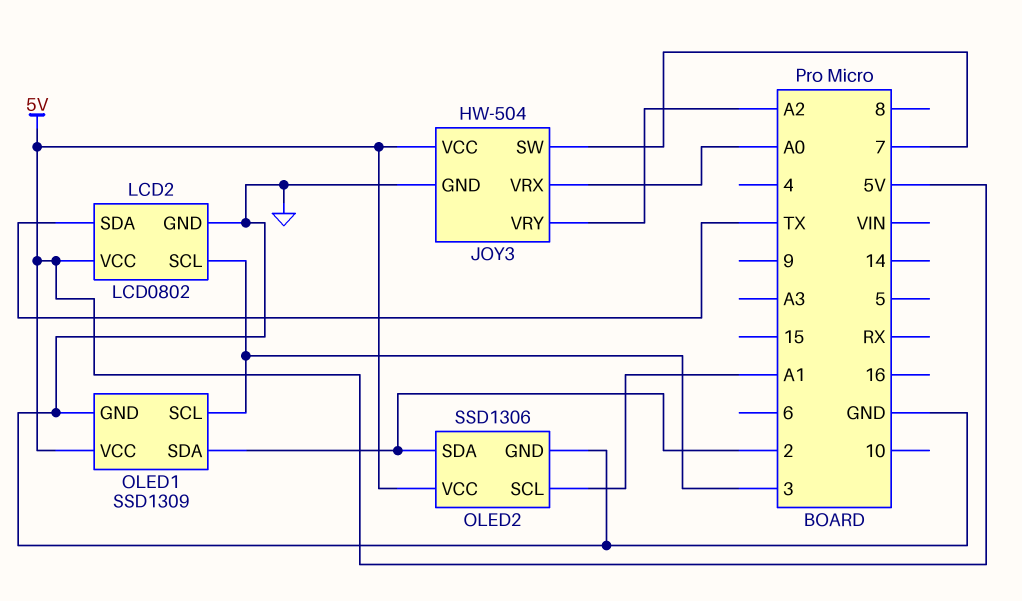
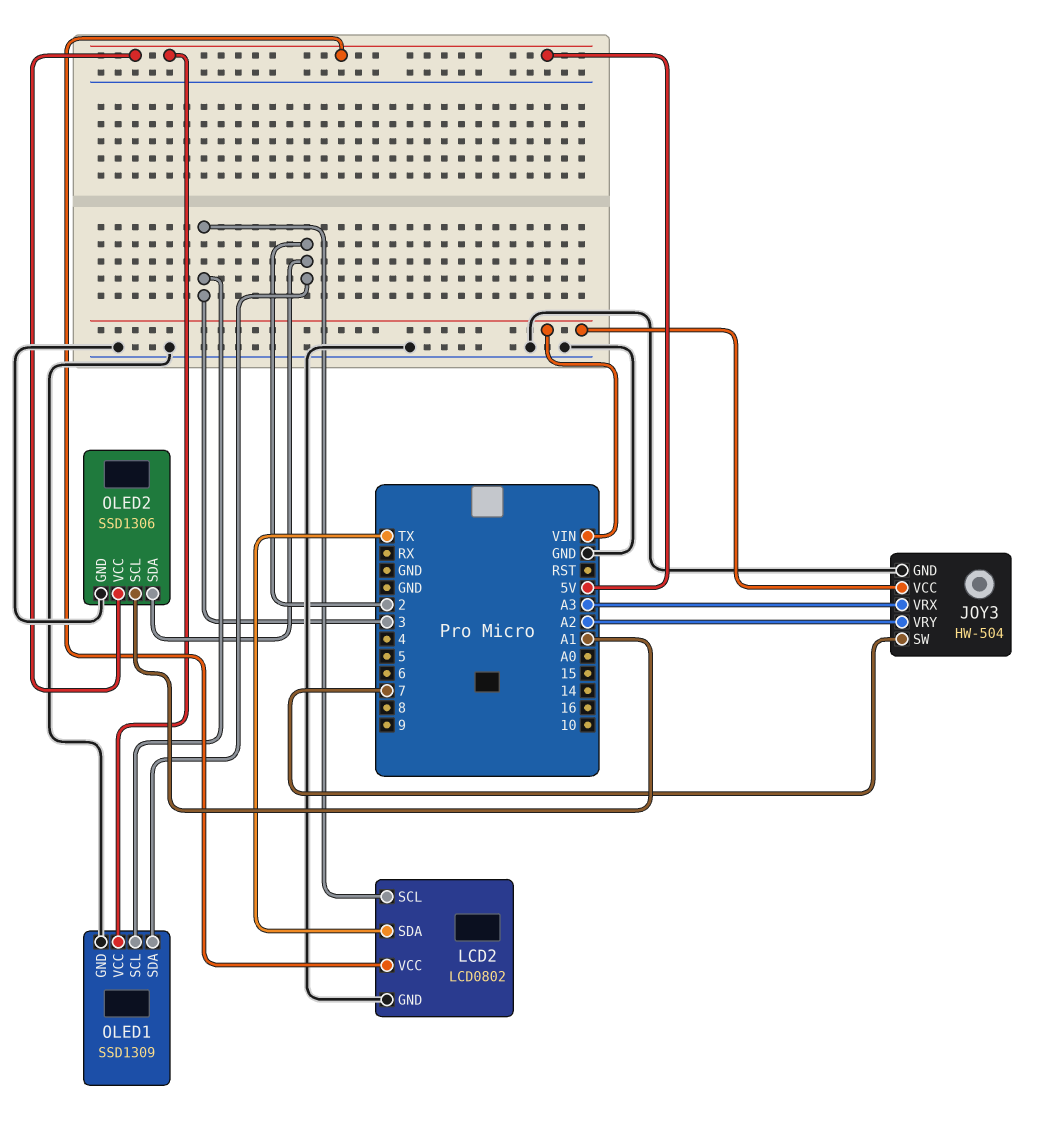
JOY3 pin VCC: 5V -> VIN
JOY3 pin VRX: A0 -> A3

